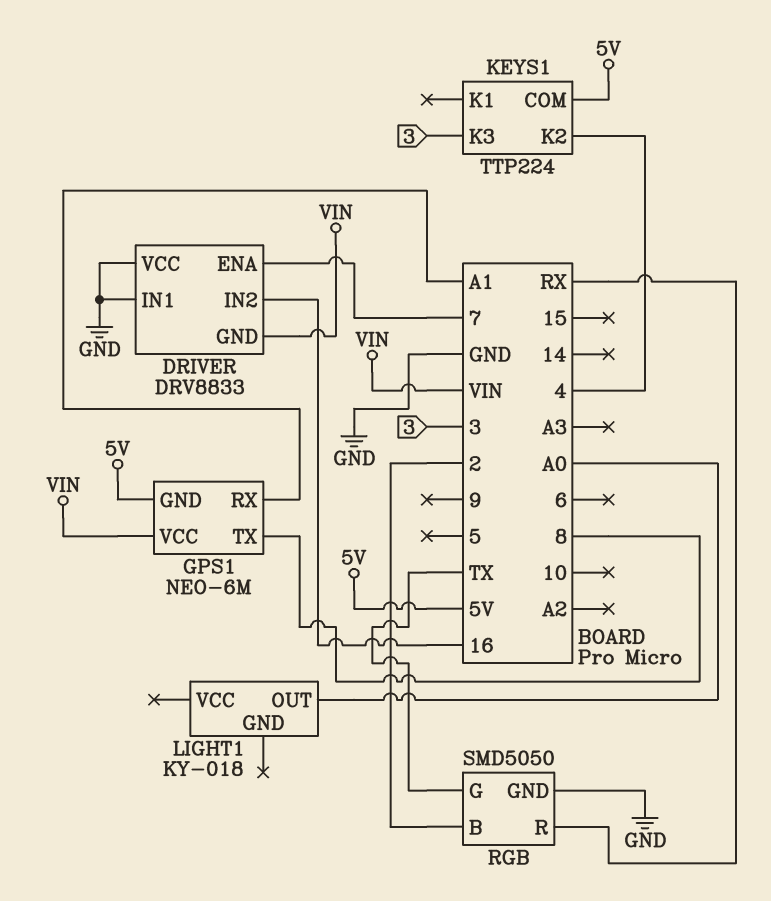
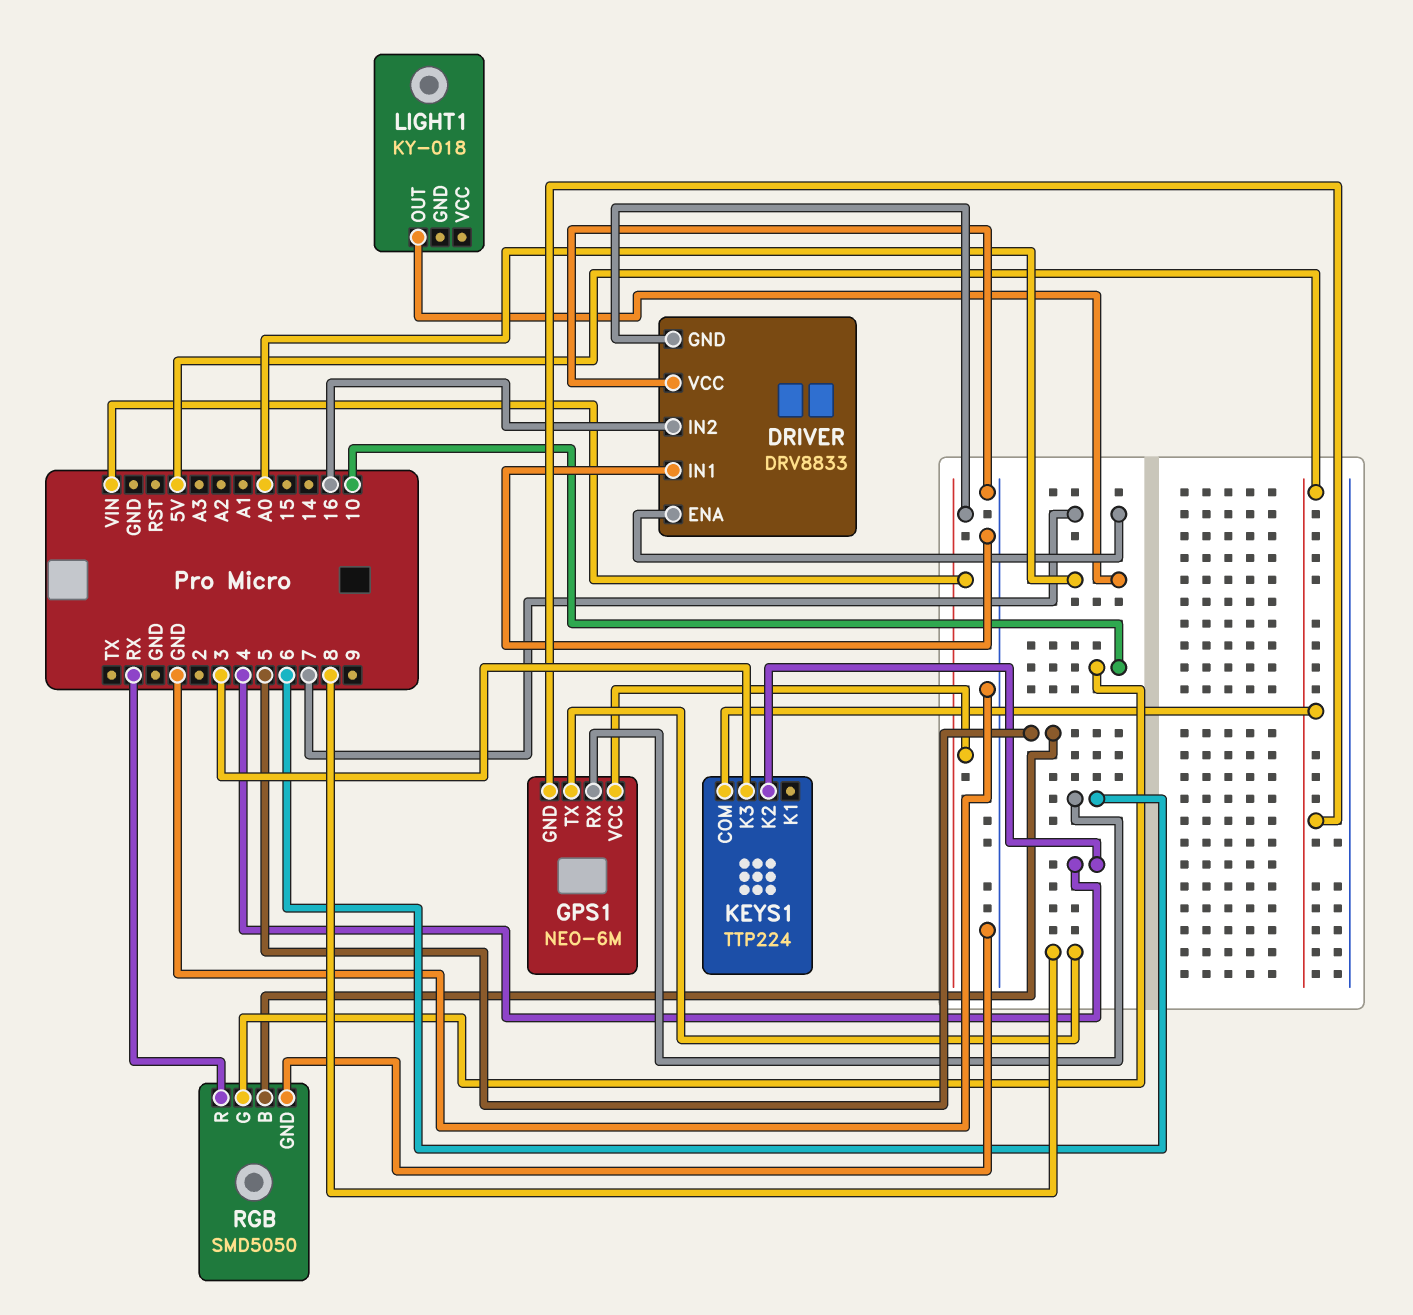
GPS1 pin RX: A1 -> 6
RGB pin B: 2 -> 5
RGB pin G: TX -> 10

